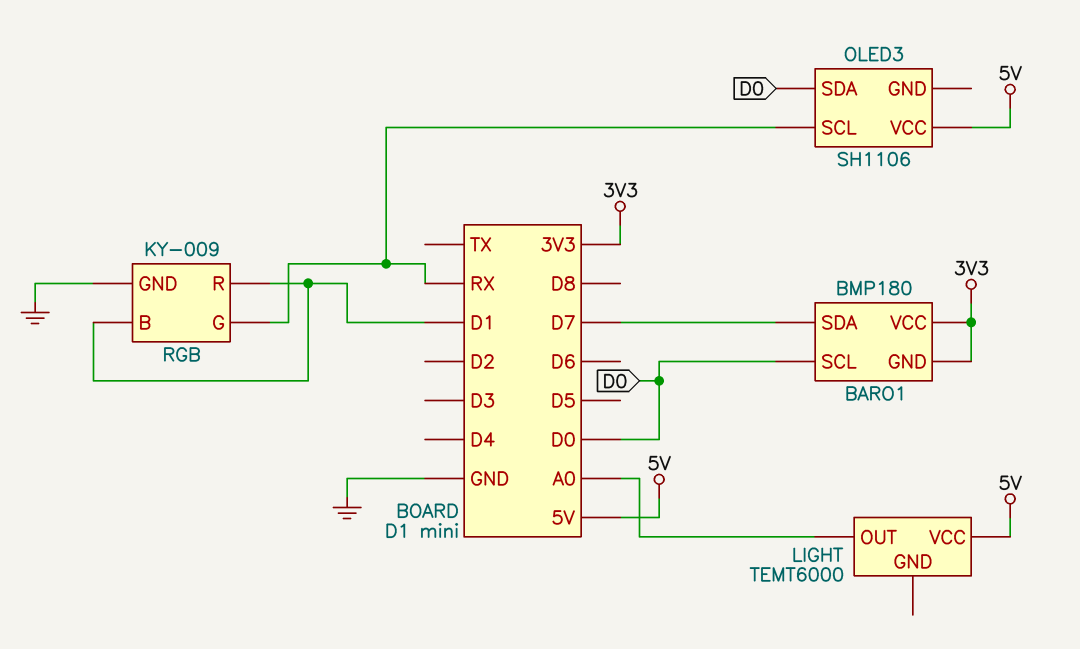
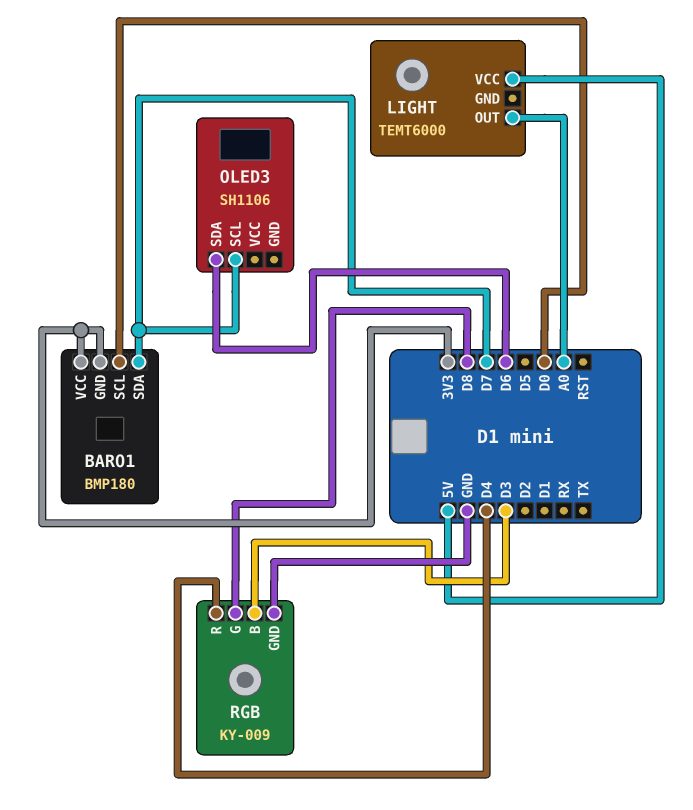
OLED3 pin SCL: RX -> D7
OLED3 pin SDA: D0 -> D6
OLED3 pin VCC: 5V -> none
RGB pin B: D1 -> D3
RGB pin G: RX -> D8
RGB pin R: D1 -> D4

